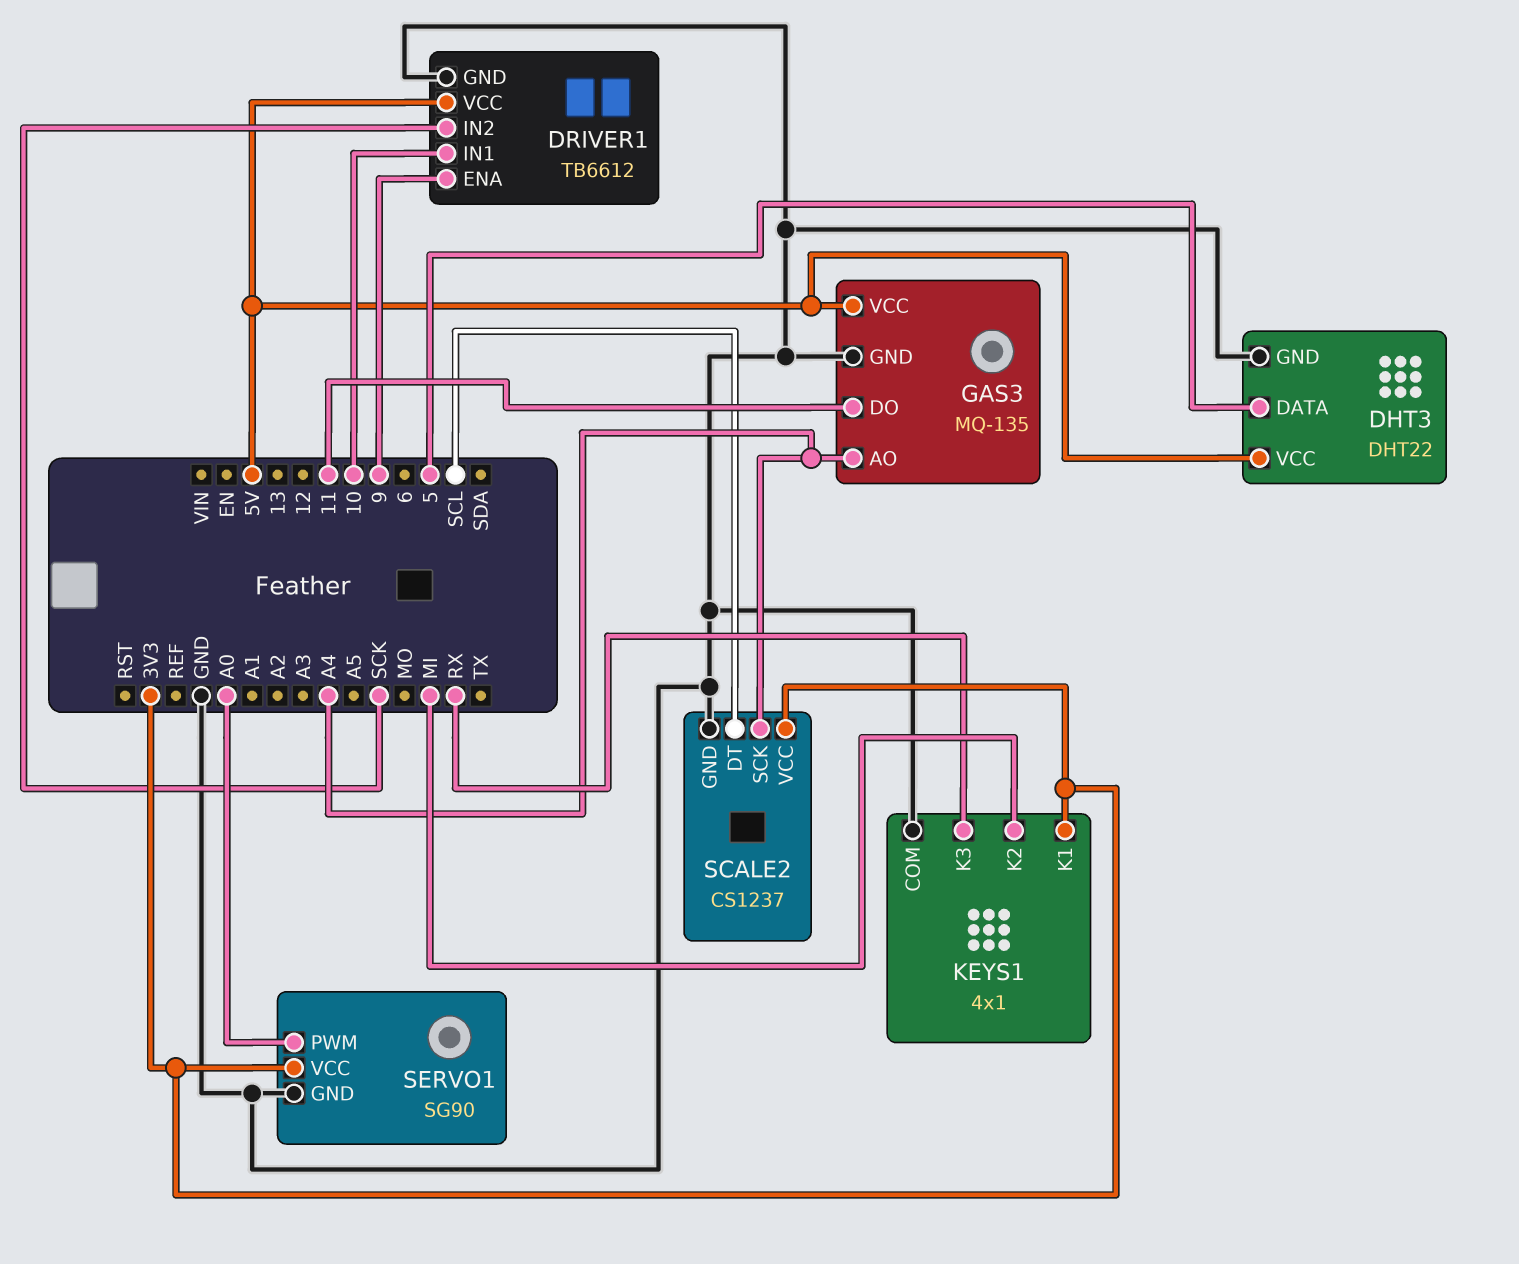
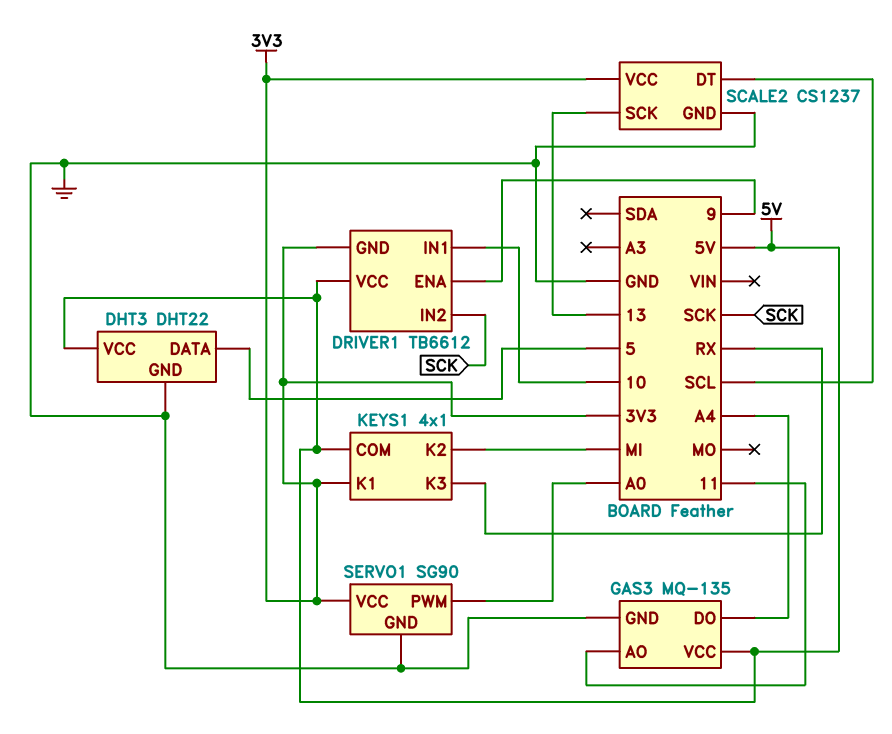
DRIVER1 pin GND: GND -> 3V3
GAS3 pin AO: A4 -> 11
GAS3 pin DO: 11 -> A4
KEYS1 pin COM: GND -> 5V
SCALE2 pin SCK: A4 -> 13

